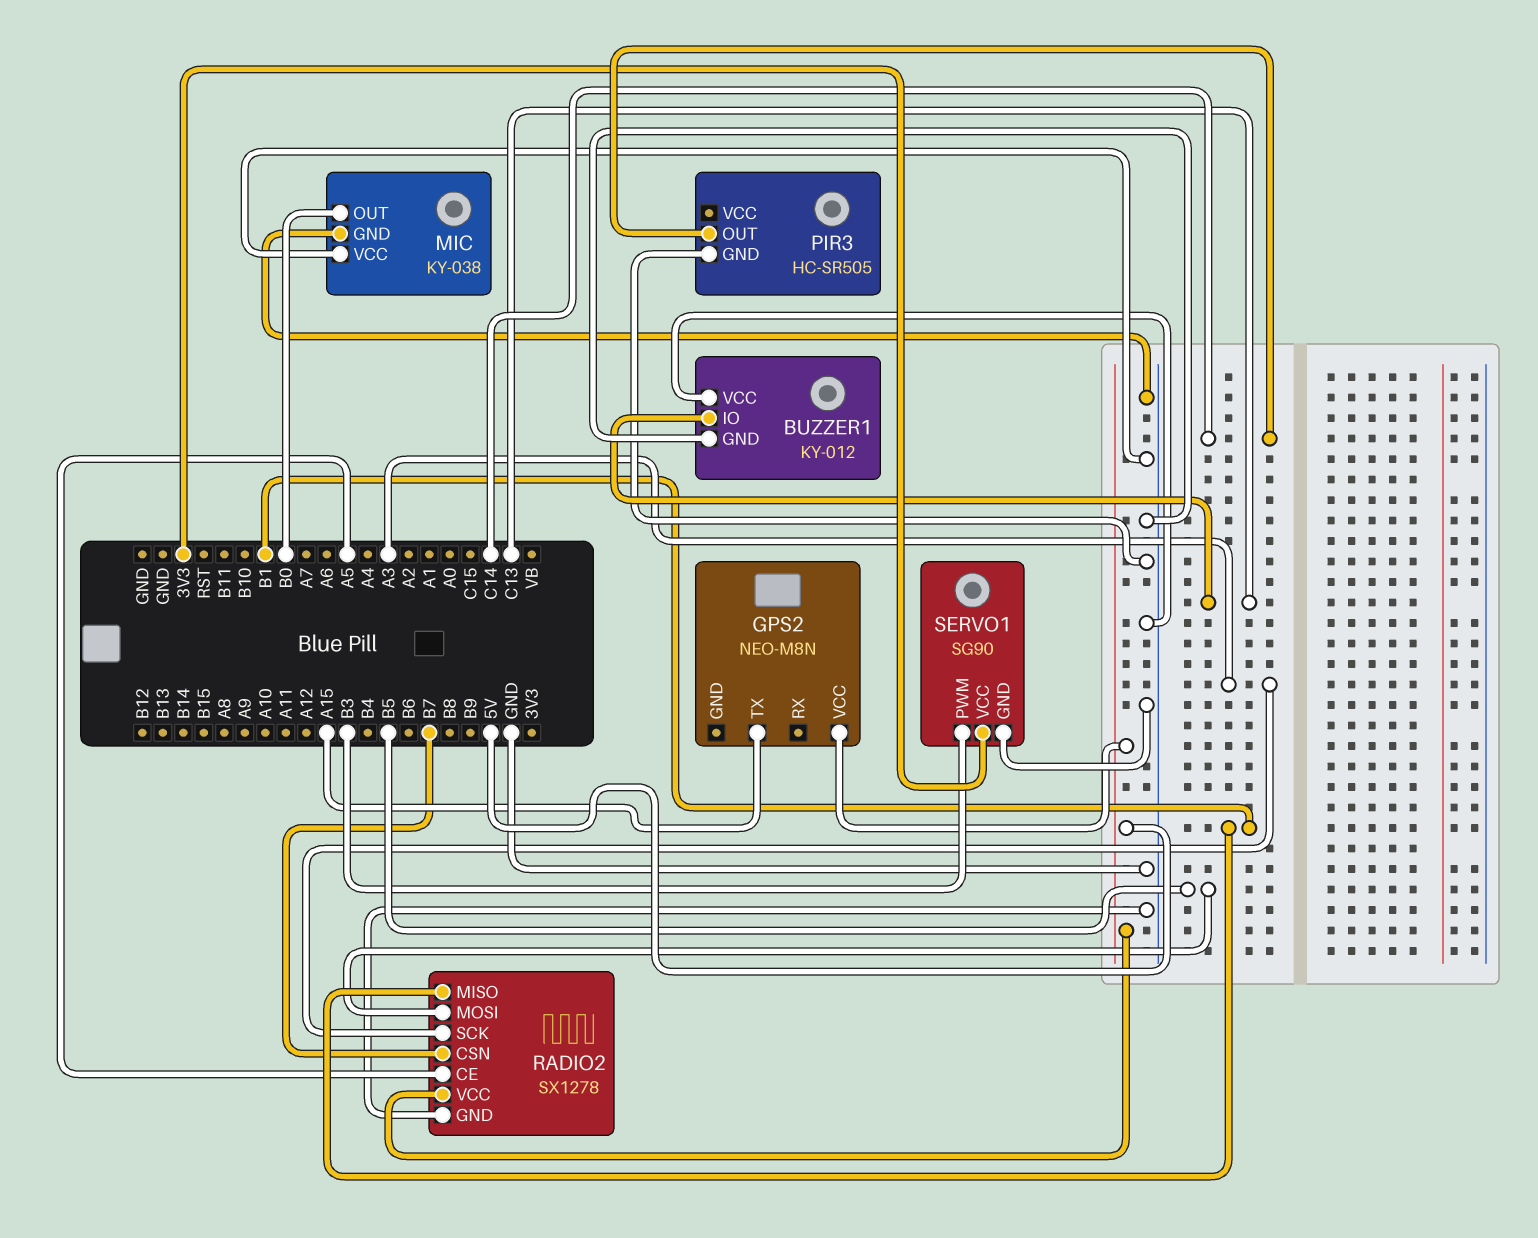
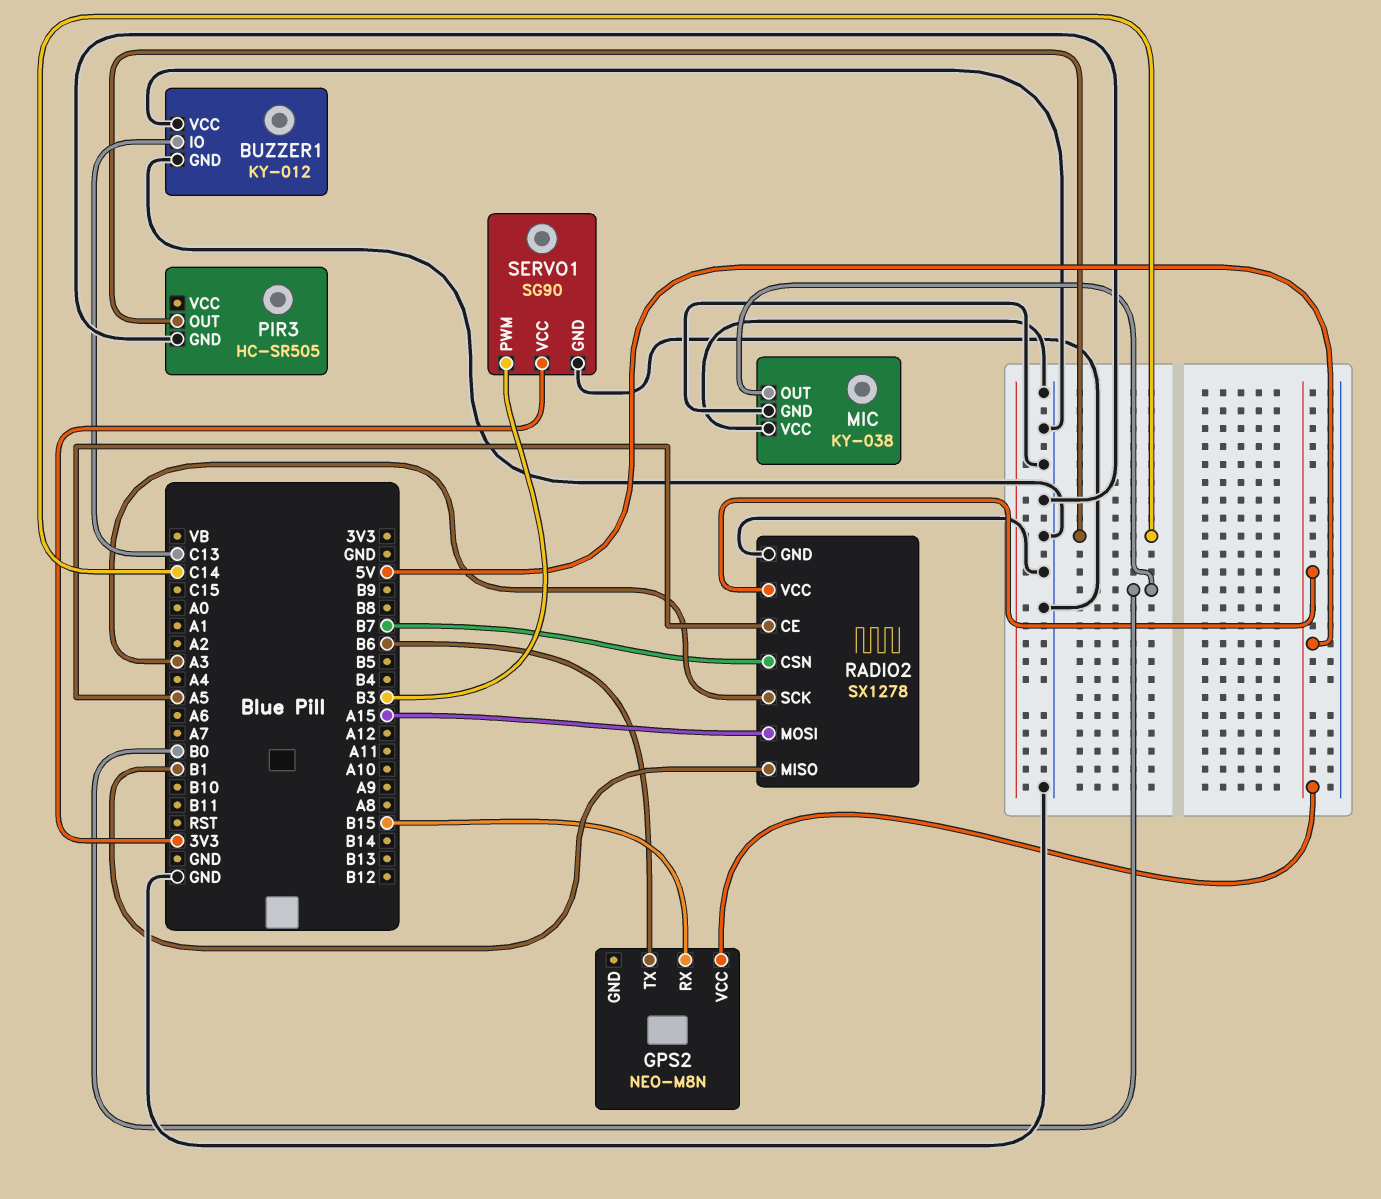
GPS2 pin RX: none -> B15
GPS2 pin TX: A15 -> B6
RADIO2 pin MOSI: B5 -> A15

